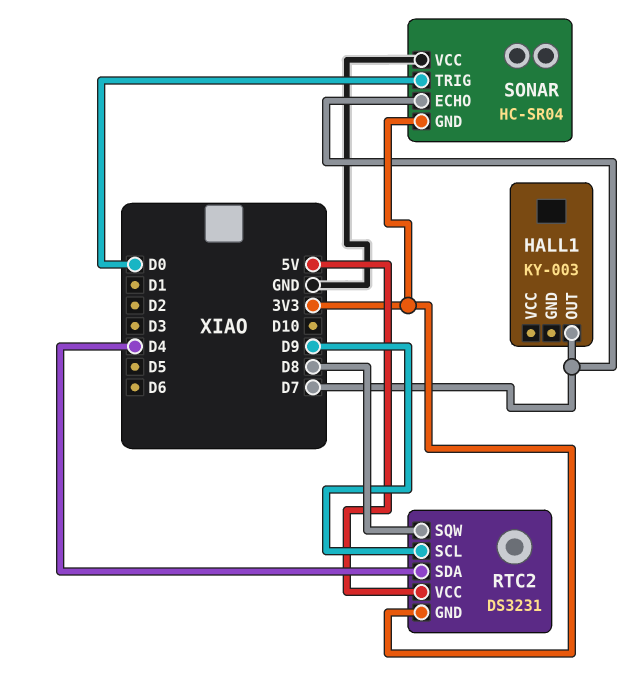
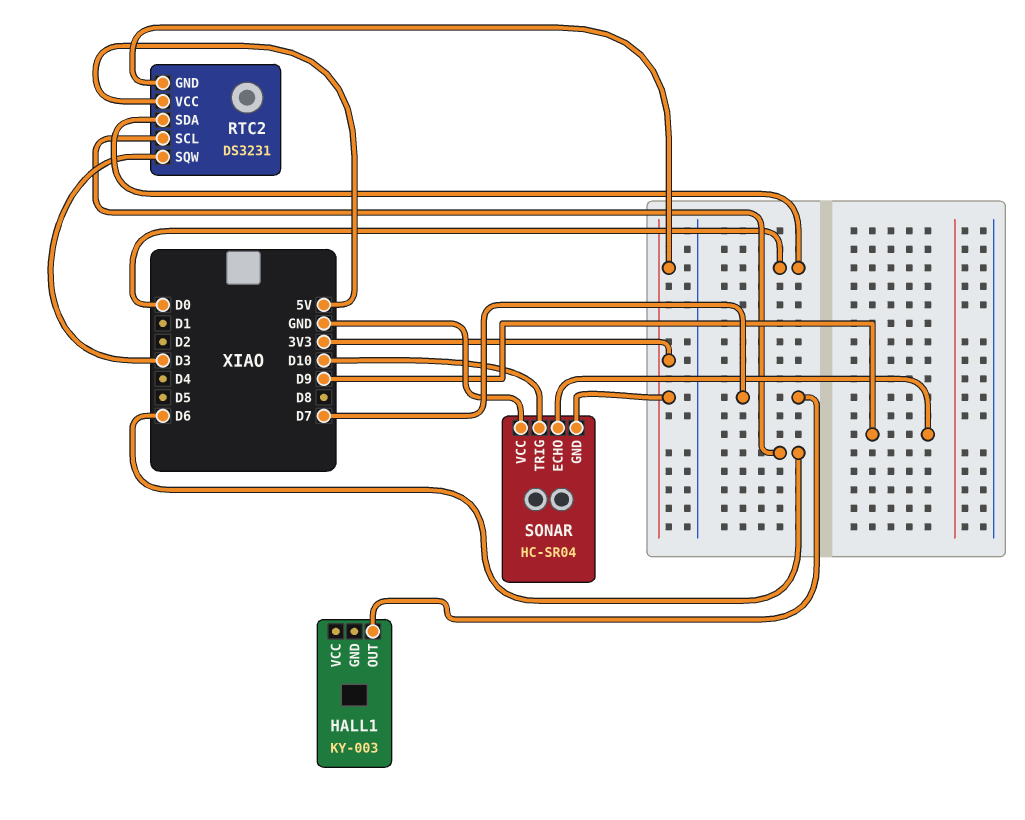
RTC2 pin SCL: D9 -> D6
RTC2 pin SDA: D4 -> D0
RTC2 pin SQW: D8 -> D3
SONAR pin ECHO: D7 -> D9
SONAR pin TRIG: D0 -> D10

